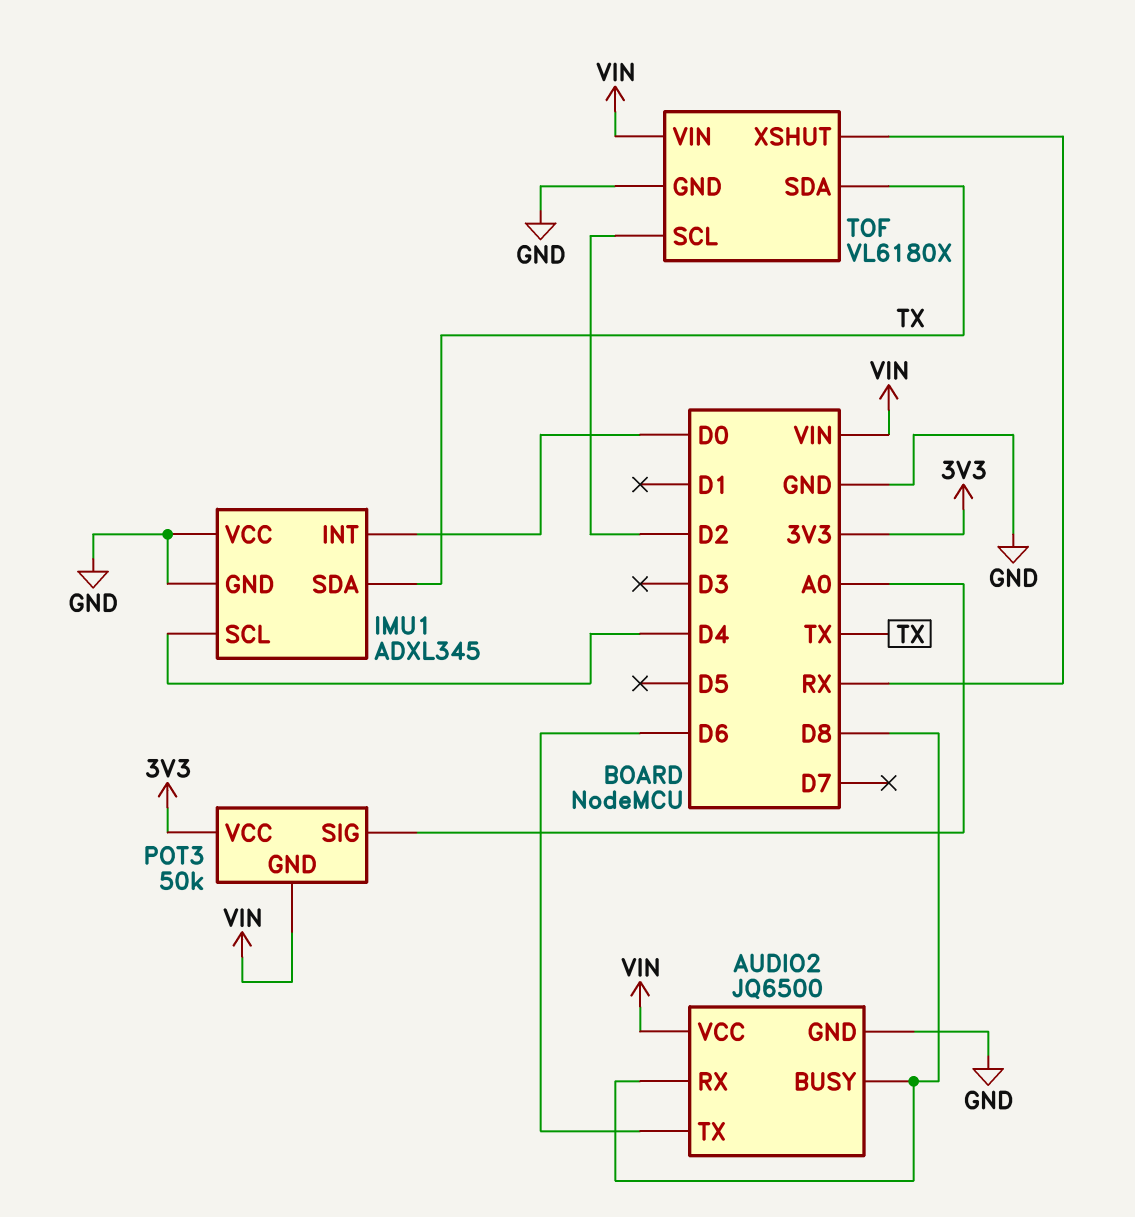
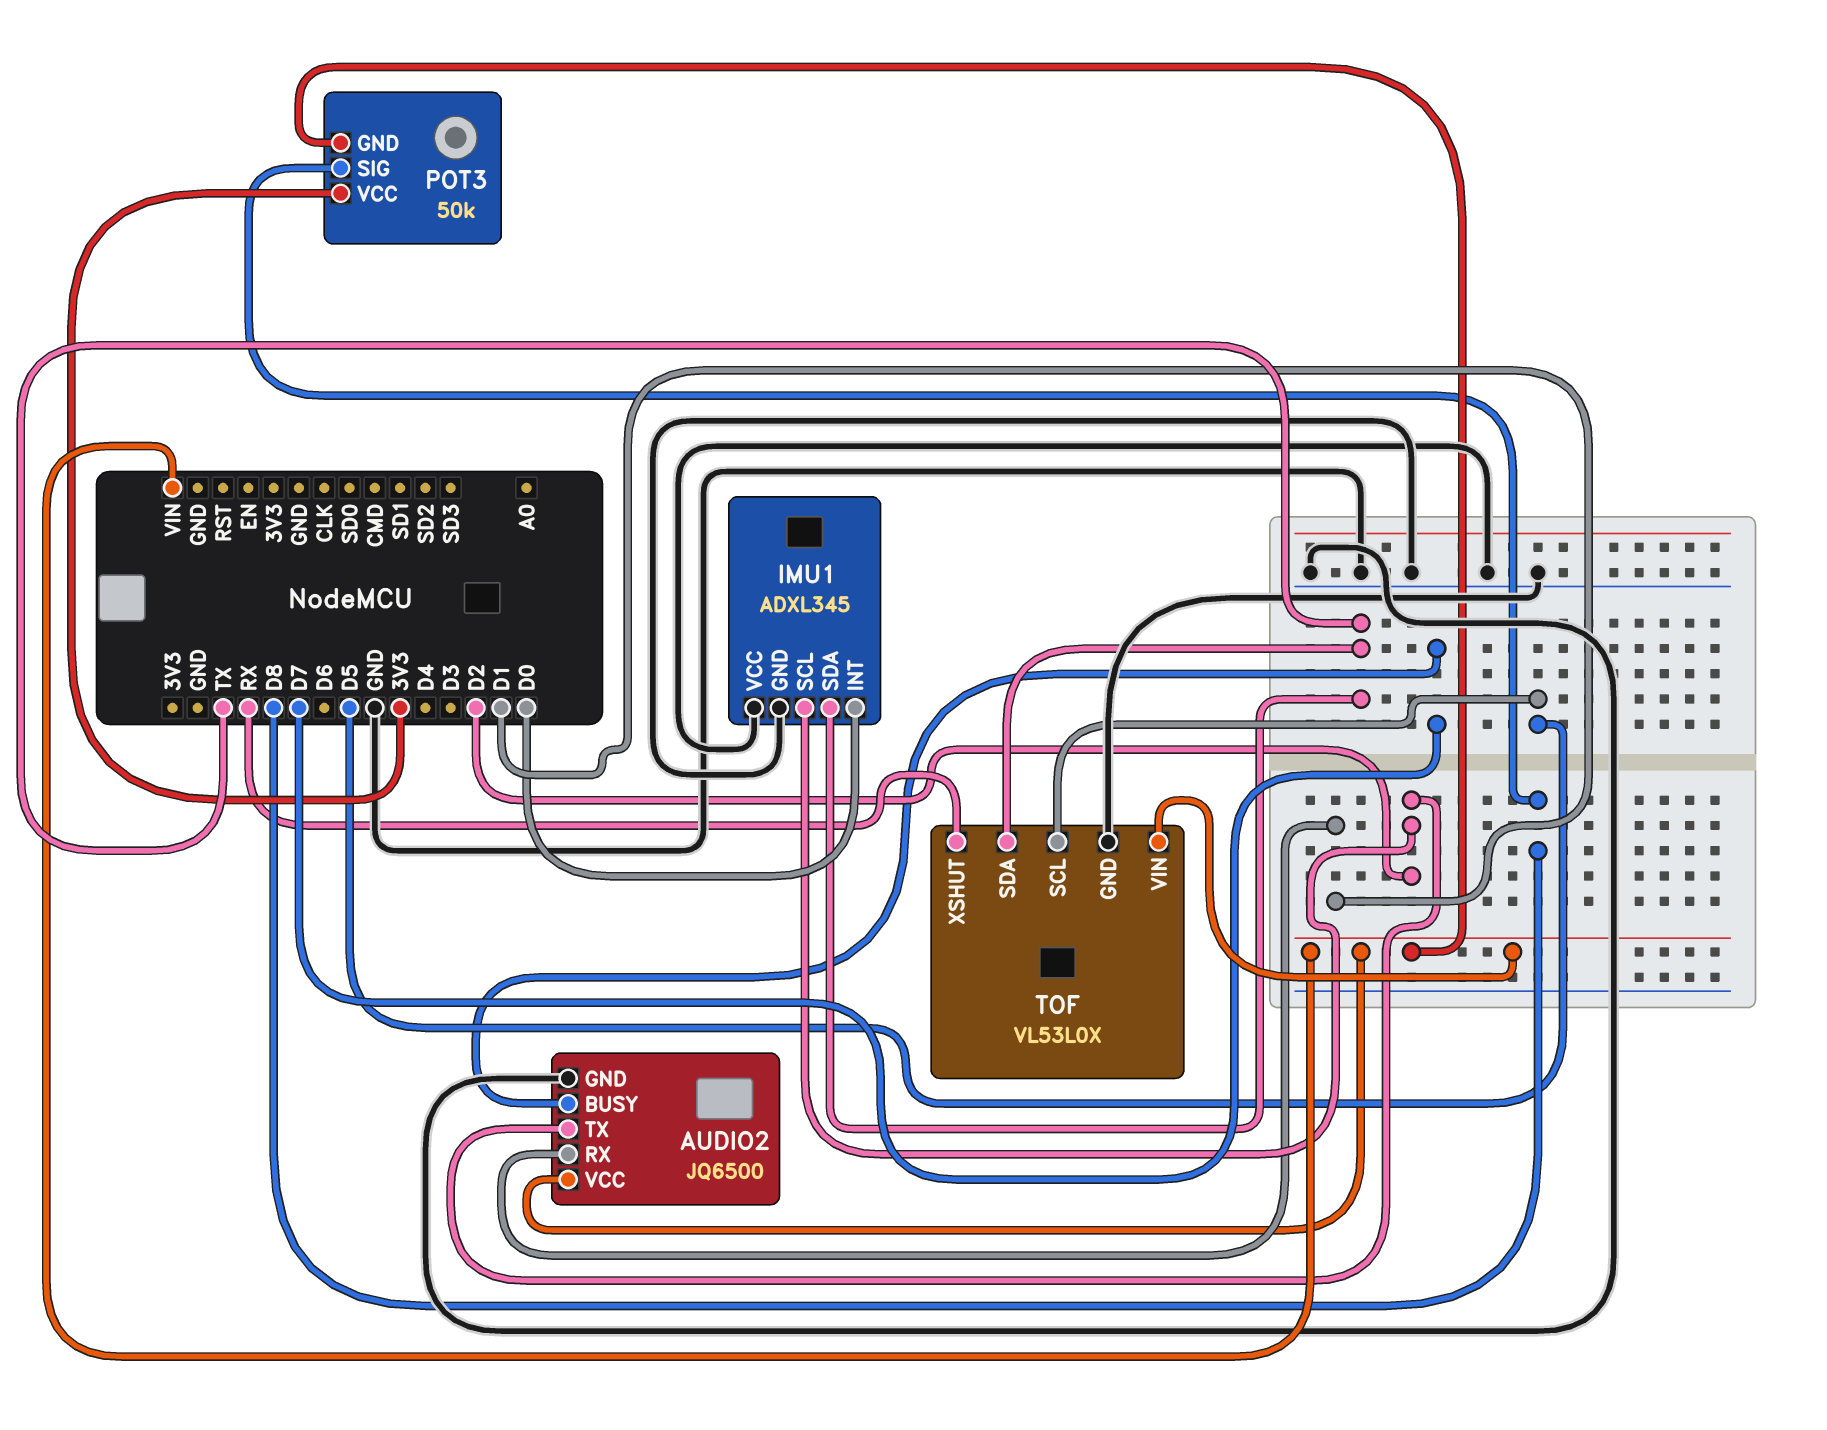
AUDIO2 pin BUSY: D8 -> D7
AUDIO2 pin RX: D8 -> D1
AUDIO2 pin TX: D6 -> D2
IMU1 pin SCL: D4 -> D2
POT3 pin SIG: A0 -> D8
TOF: VL6180X -> VL53L0X
TOF pin SCL: D2 -> D5

